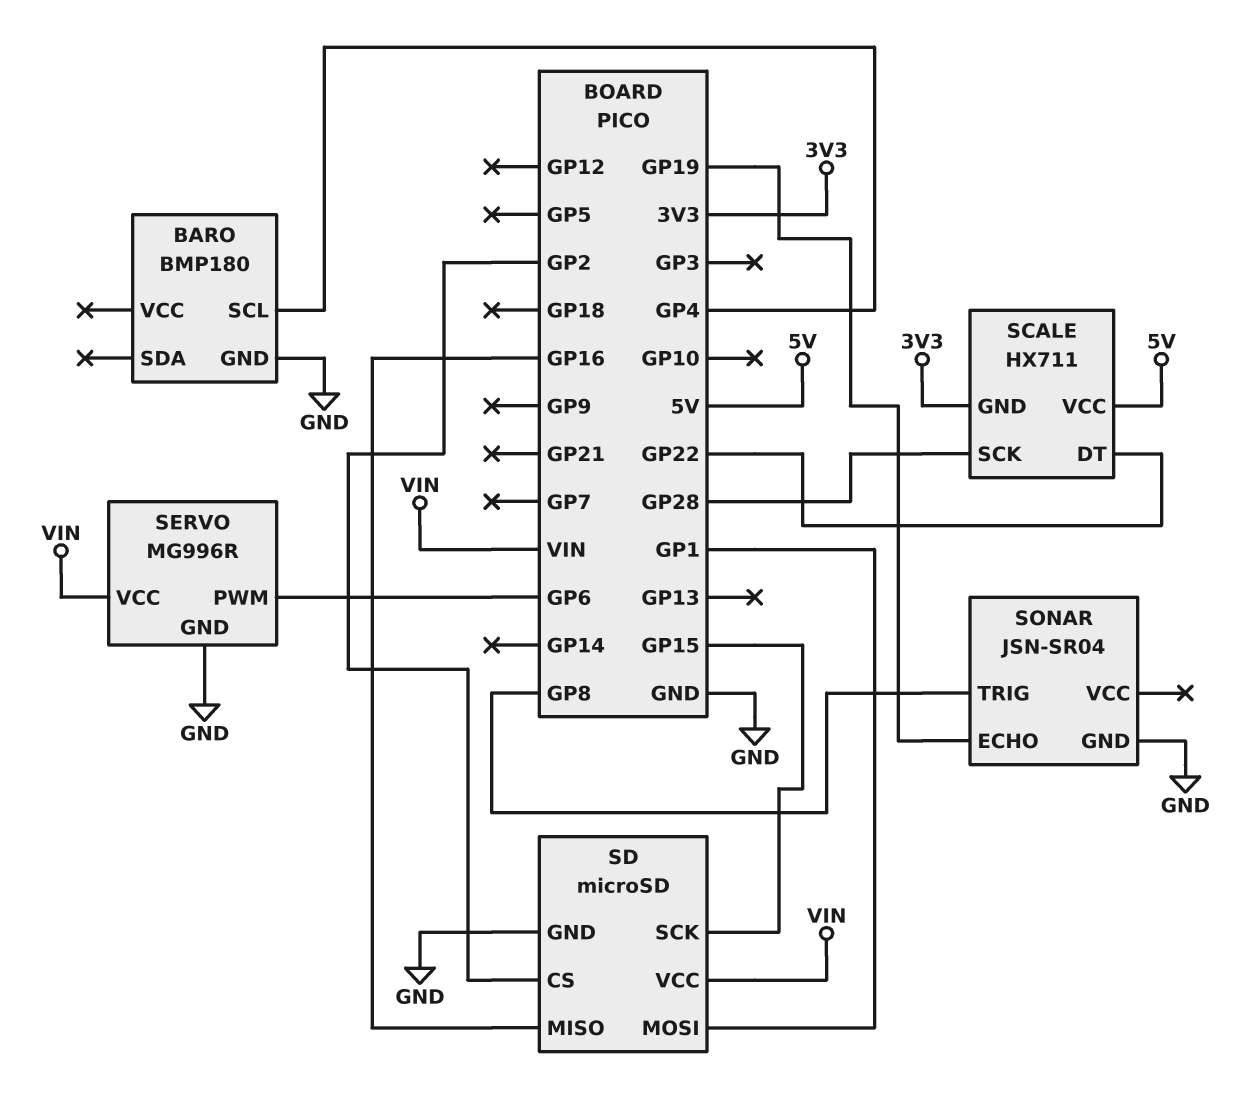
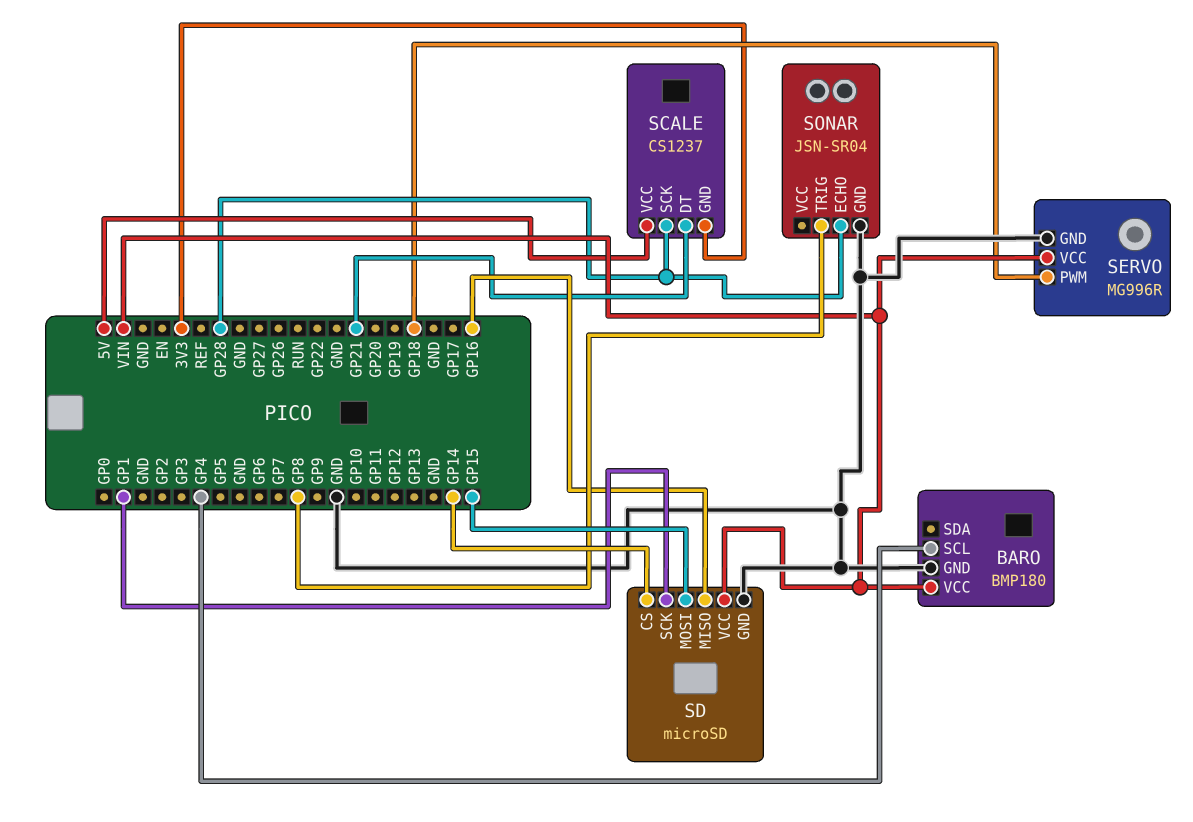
BARO pin VCC: none -> VIN
SCALE: HX711 -> CS1237
SCALE pin DT: GP22 -> GP21
SD pin CS: GP2 -> GP14
SD pin MOSI: GP1 -> GP15
SD pin SCK: GP15 -> GP1
SERVO pin PWM: GP6 -> GP18
SONAR pin ECHO: GP19 -> GP28

